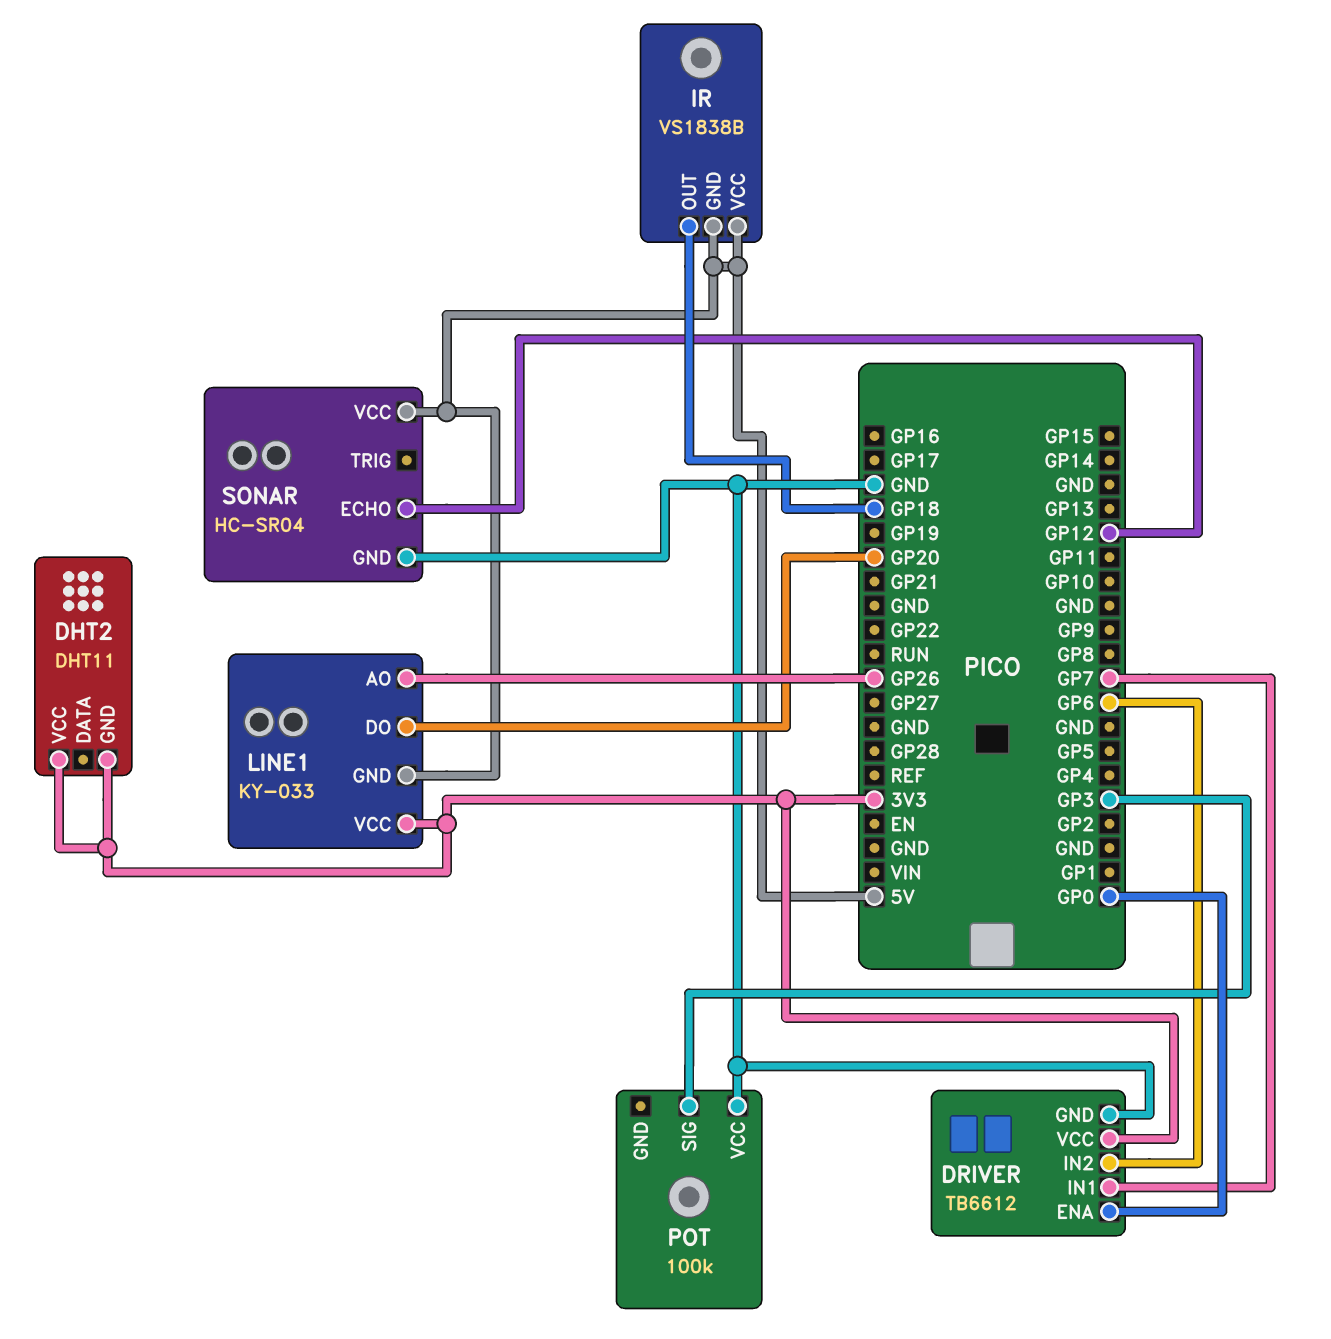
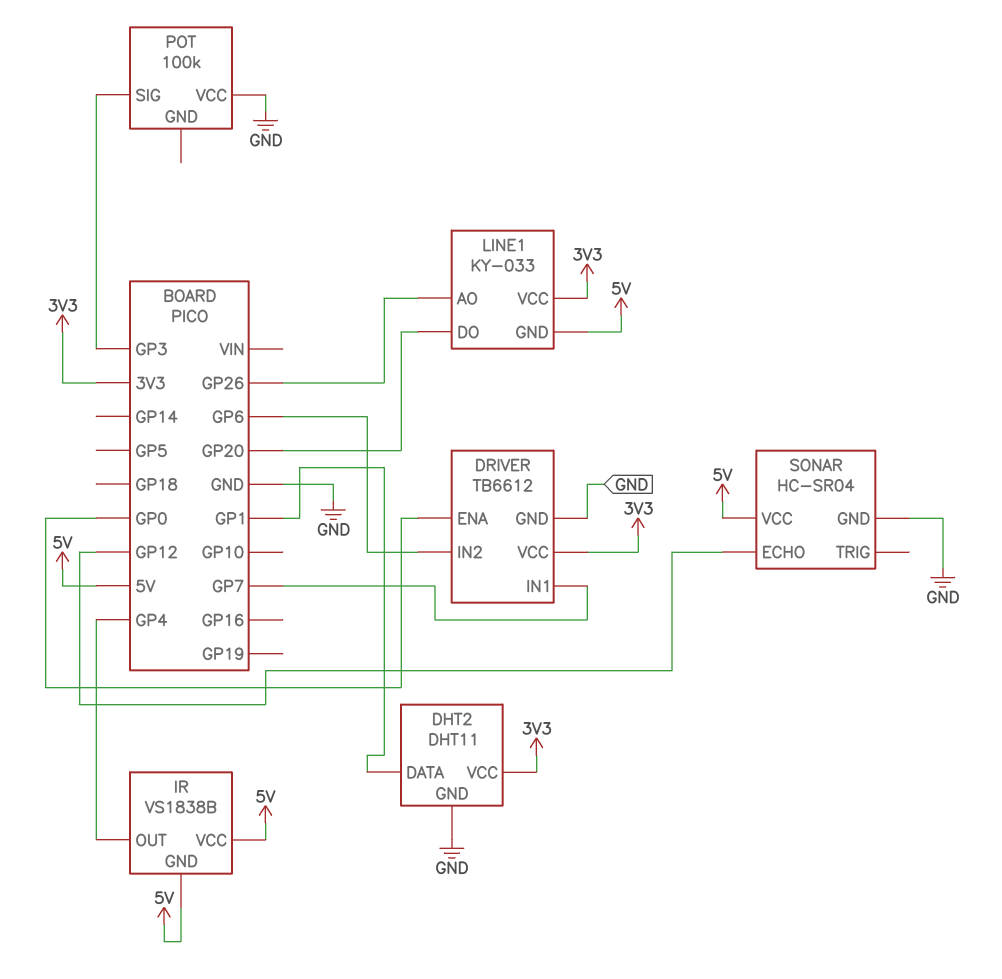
DHT2 pin DATA: none -> GP1
DHT2 pin GND: 3V3 -> GND
IR pin OUT: GP18 -> GP4

